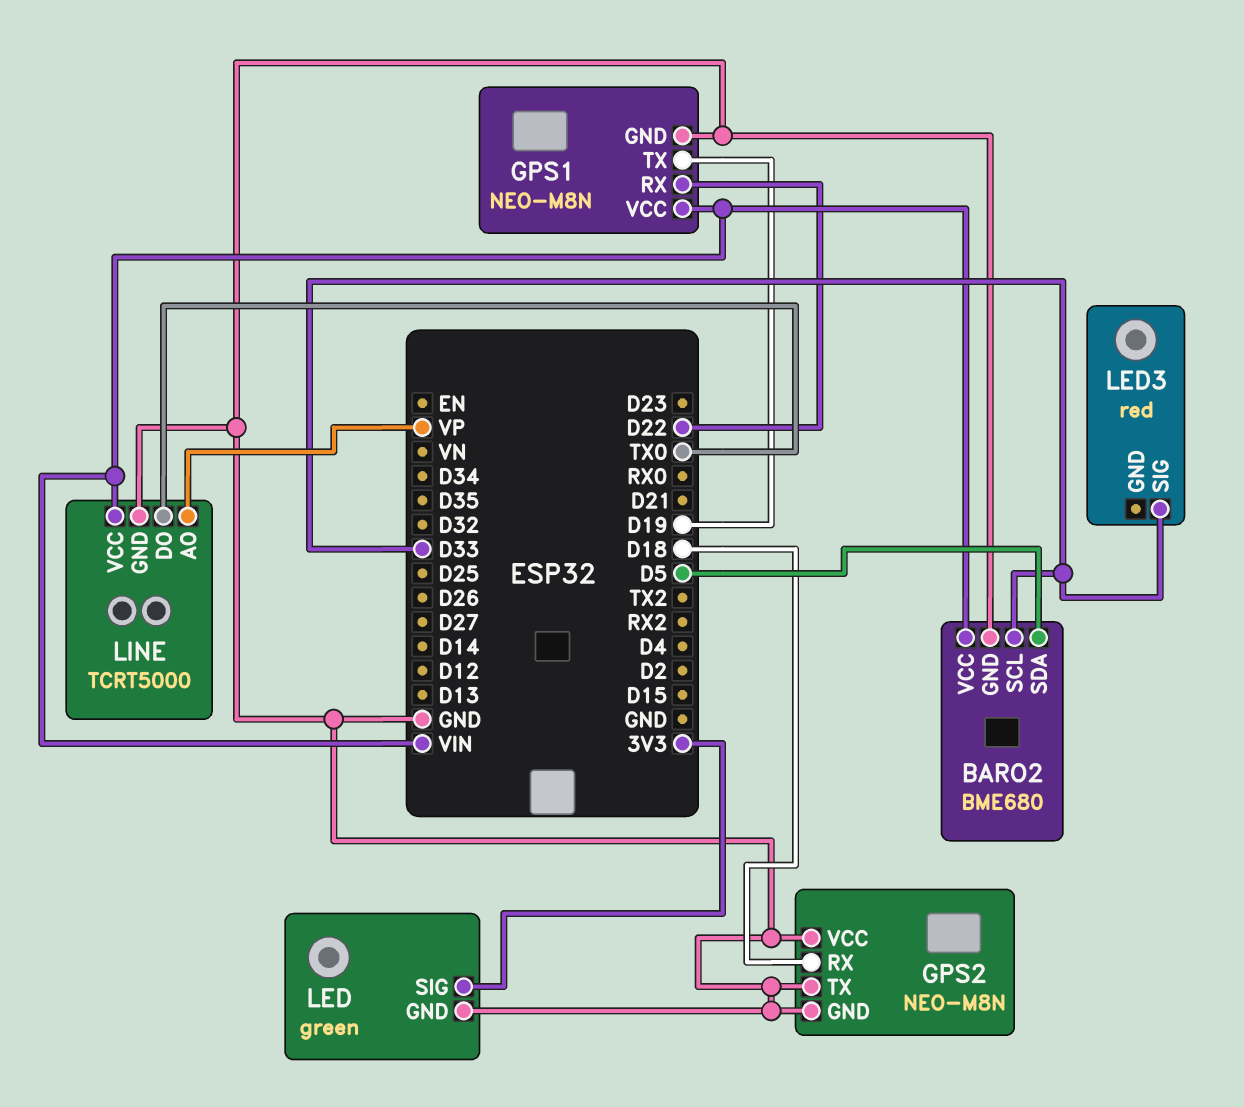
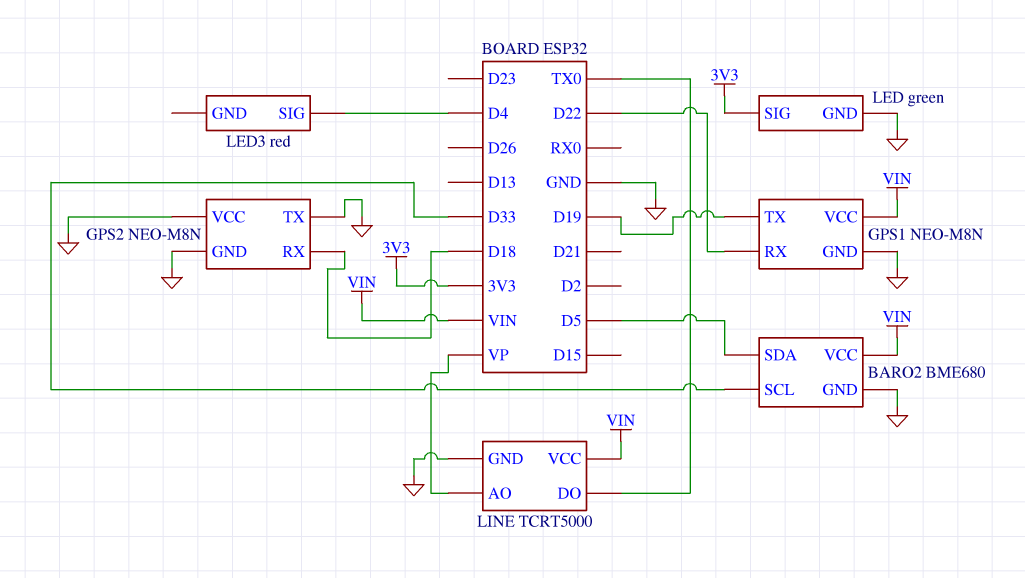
LED3 pin SIG: D33 -> D4

